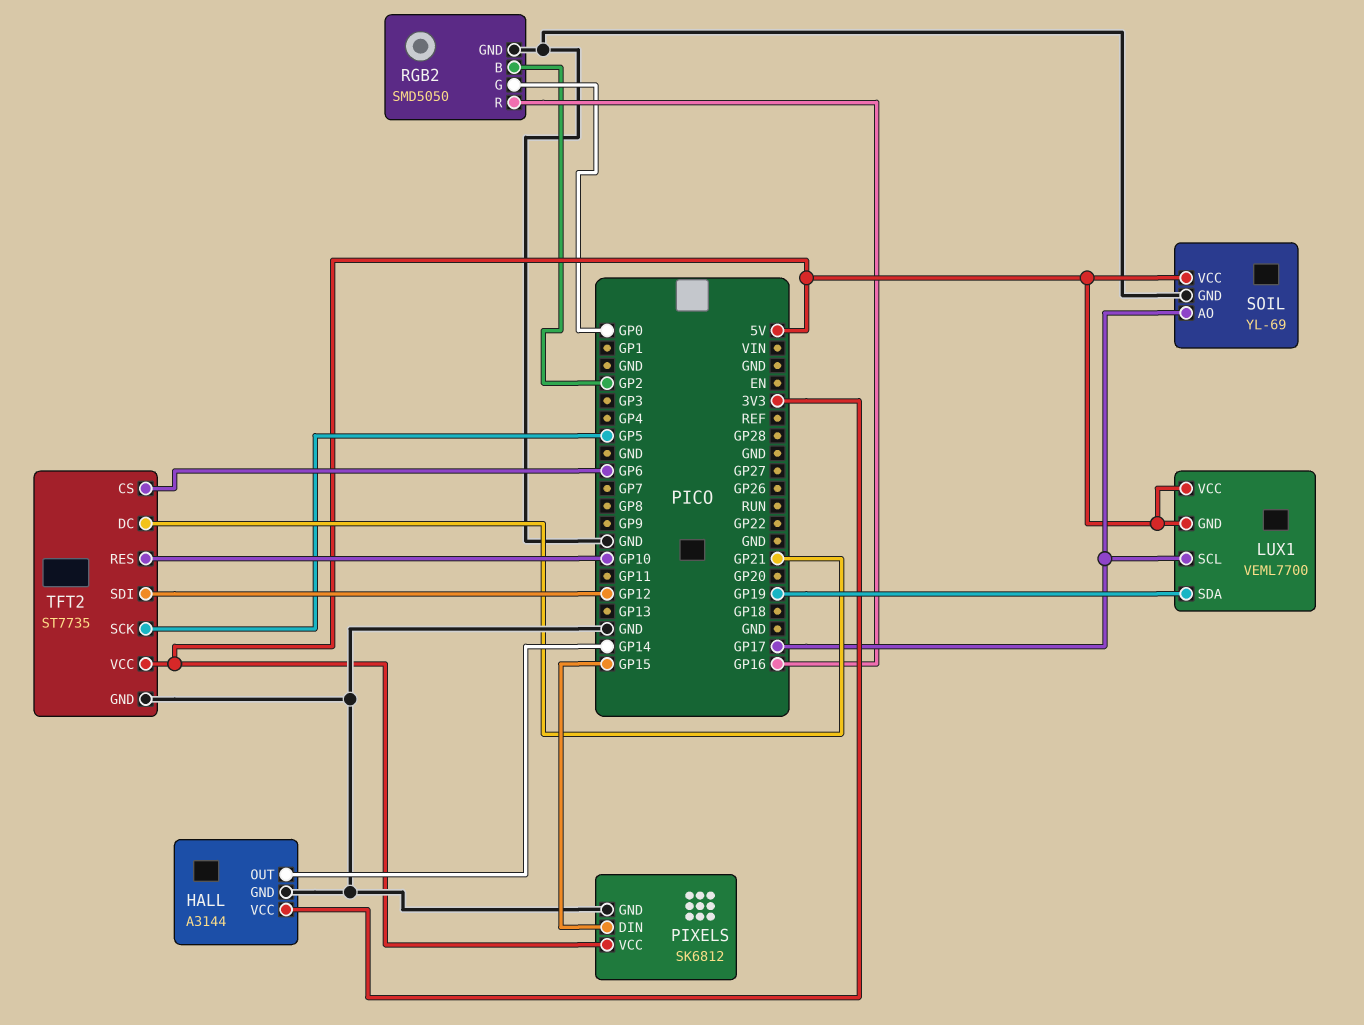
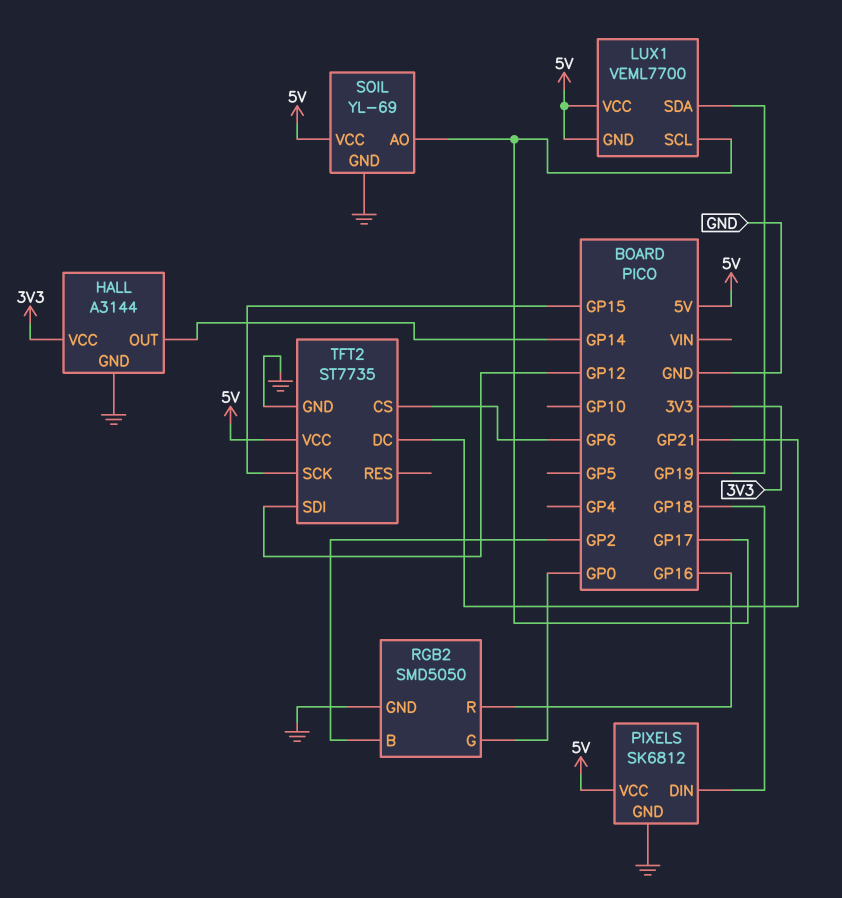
PIXELS pin DIN: GP15 -> GP18
TFT2 pin RES: GP10 -> none
TFT2 pin SCK: GP5 -> GP15

